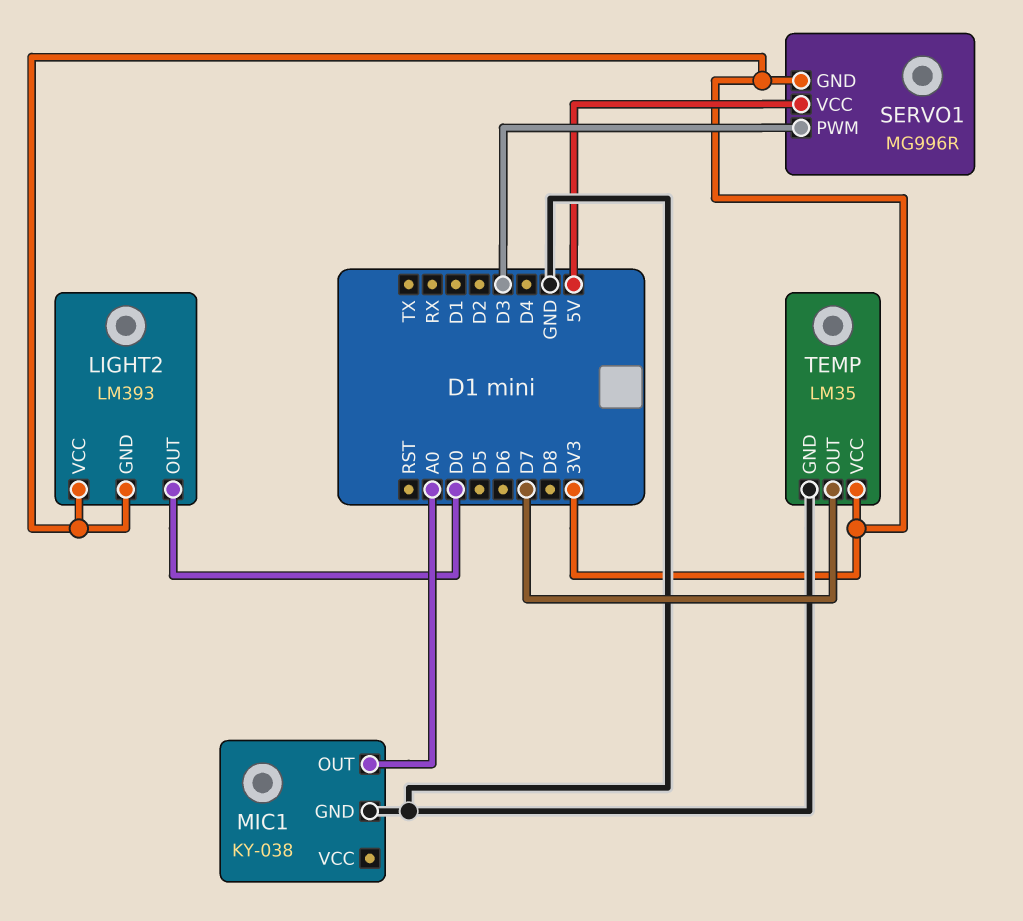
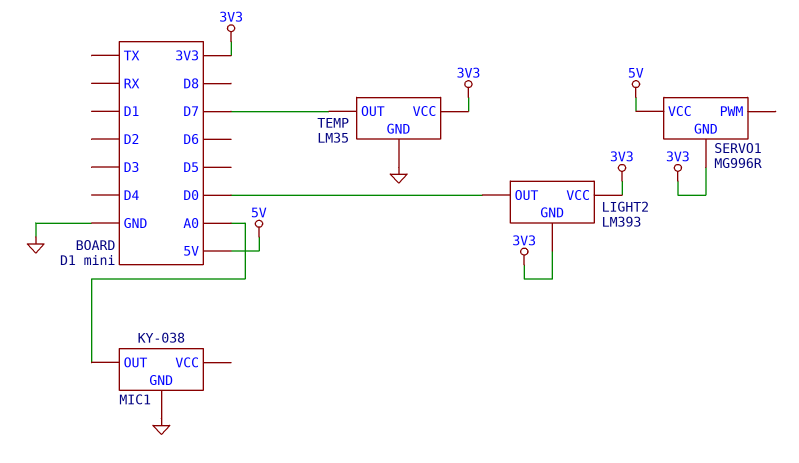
SERVO1 pin PWM: D3 -> none

